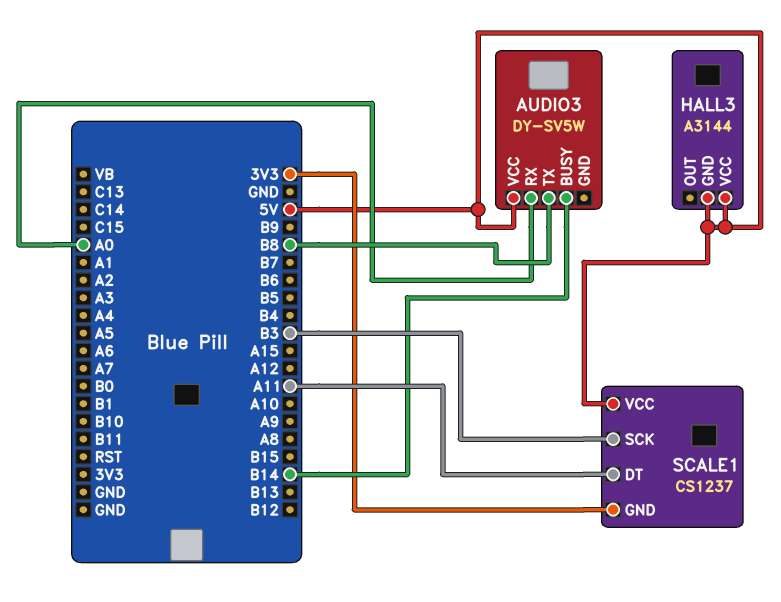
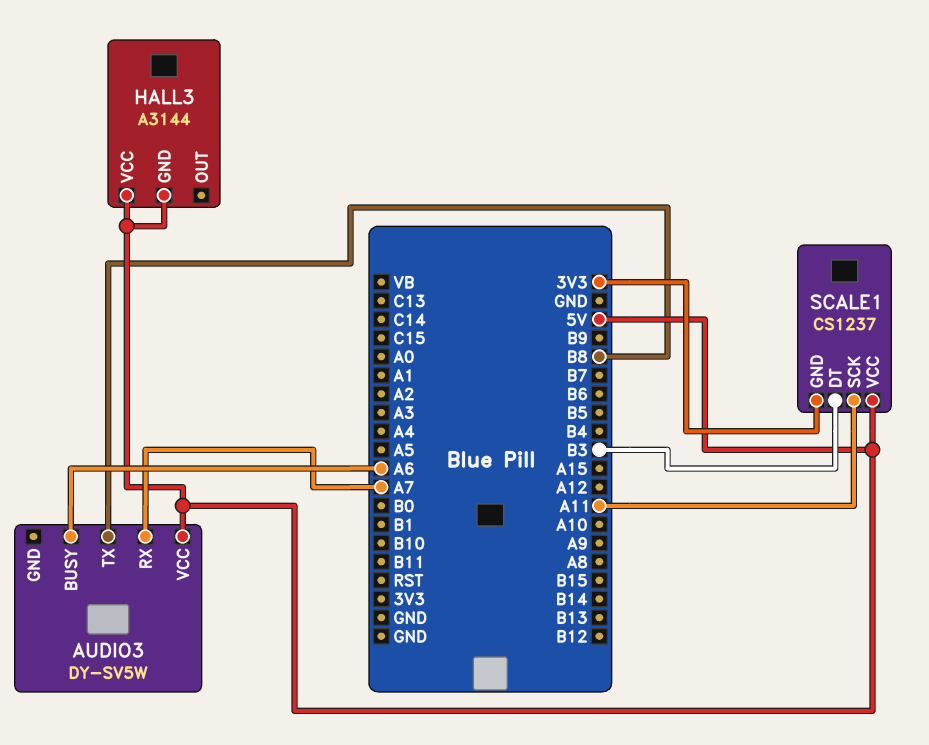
AUDIO3 pin BUSY: B14 -> A6
AUDIO3 pin RX: A0 -> A7
SCALE1 pin DT: A11 -> B3
SCALE1 pin SCK: B3 -> A11

